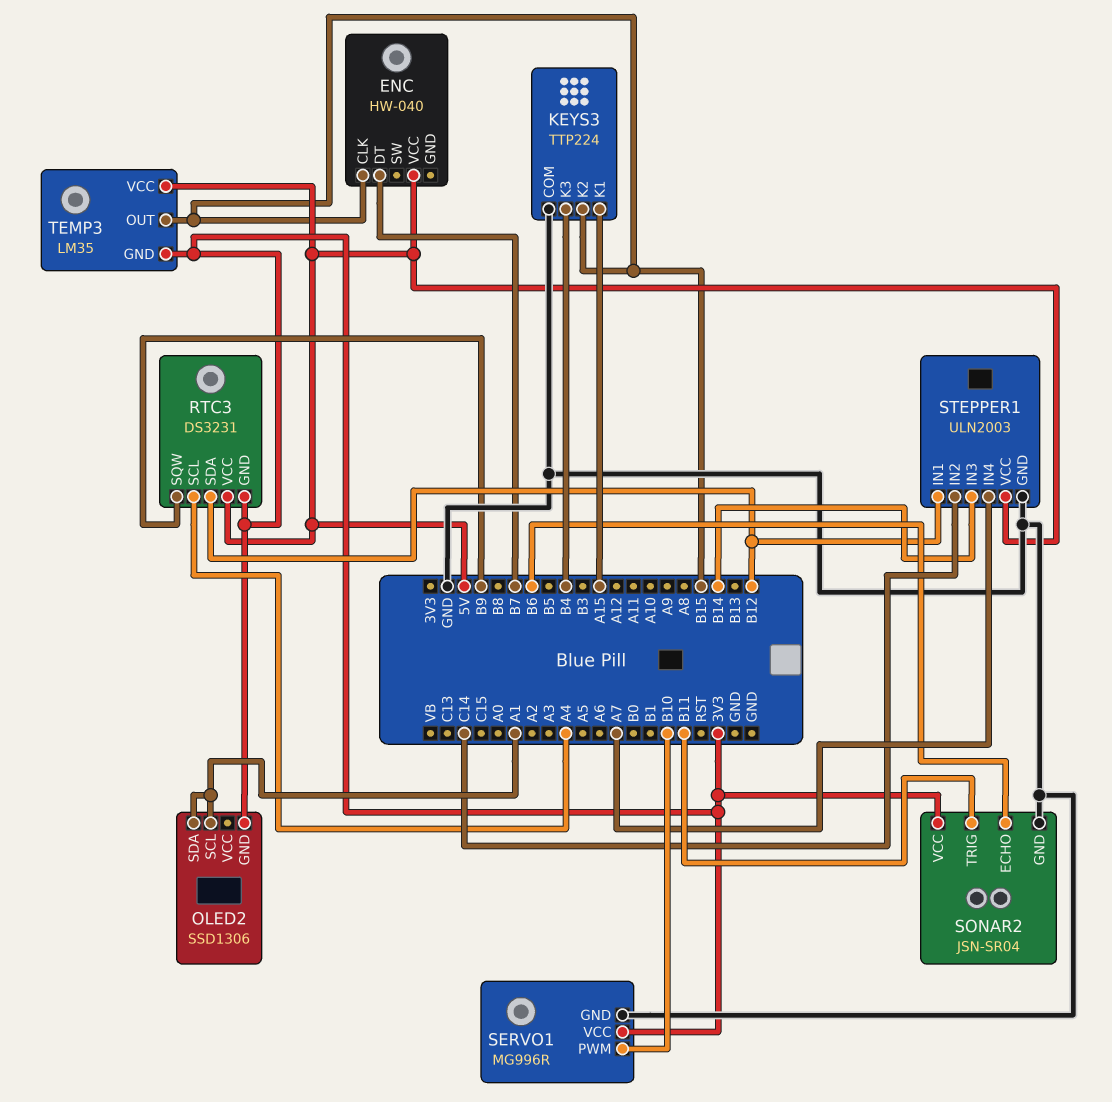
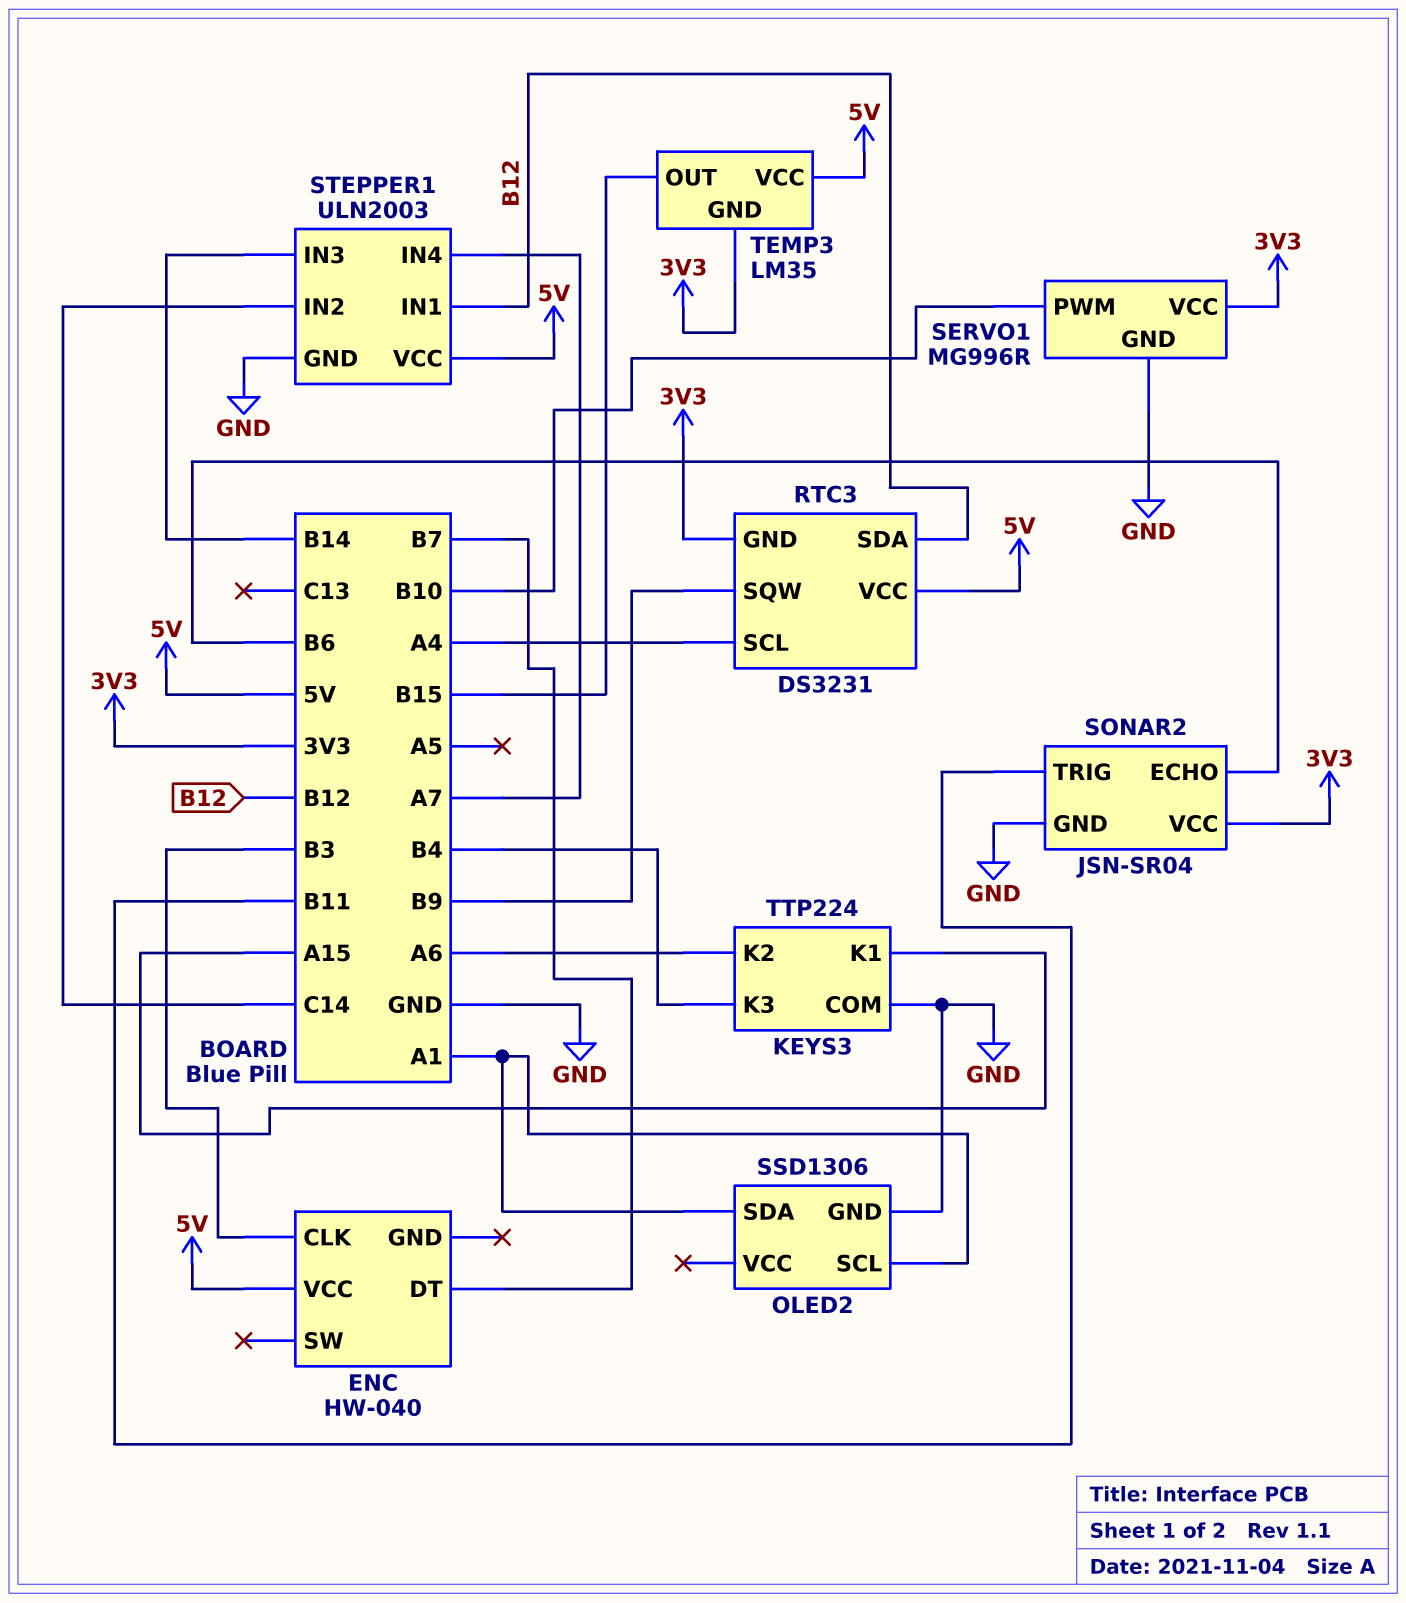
ENC pin CLK: B15 -> B3
KEYS3 pin K2: B15 -> A6
OLED2 pin GND: 3V3 -> GND

